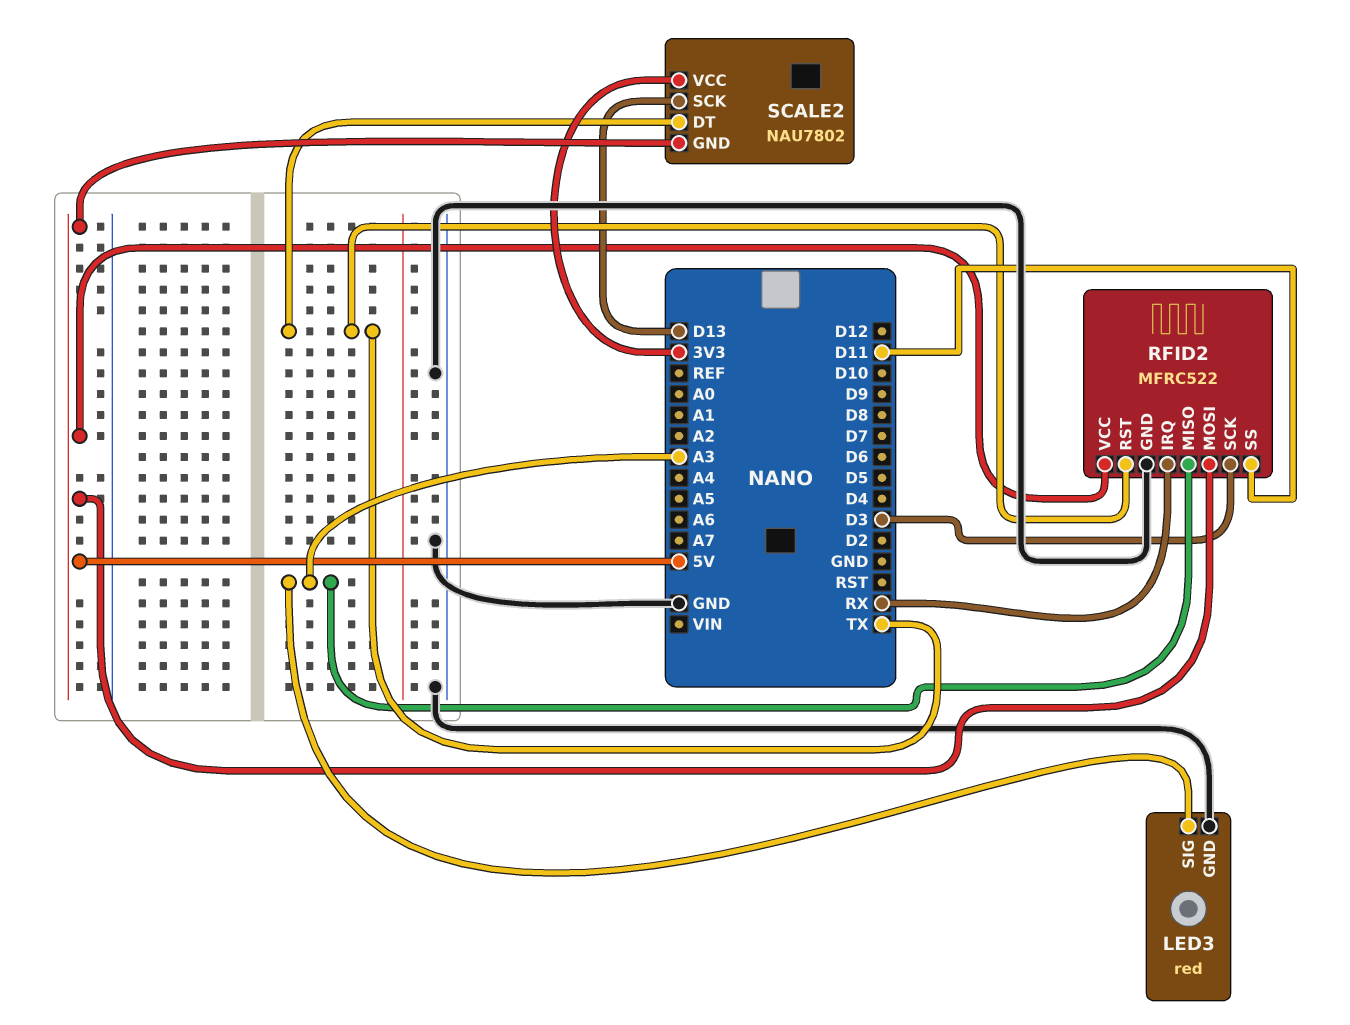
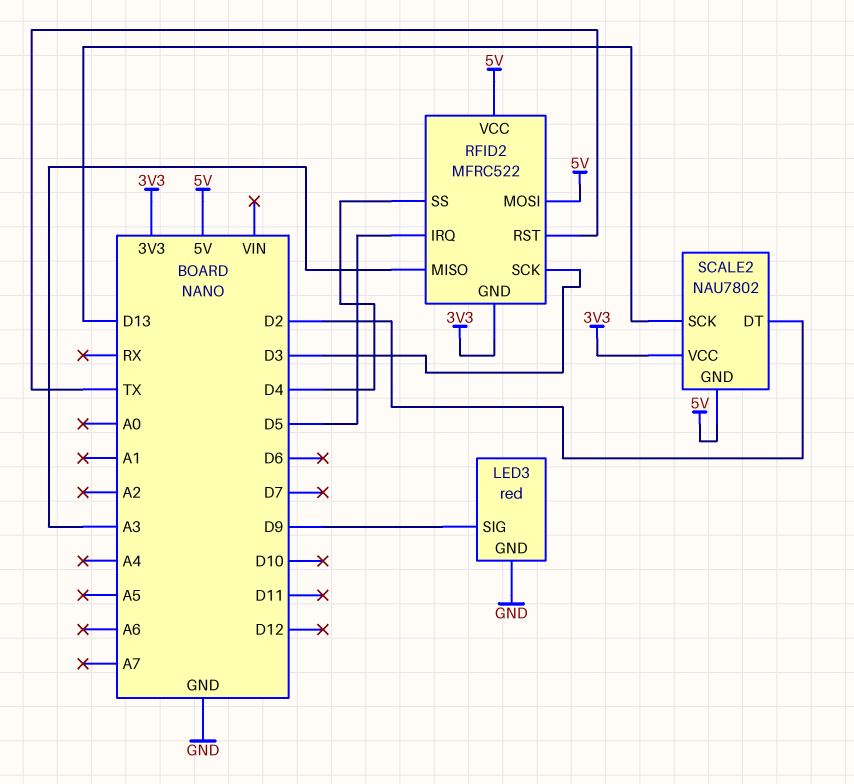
LED3 pin SIG: A3 -> D9
RFID2 pin GND: GND -> 3V3
RFID2 pin IRQ: RX -> D5
RFID2 pin SS: D11 -> D4
SCALE2 pin DT: TX -> D2

